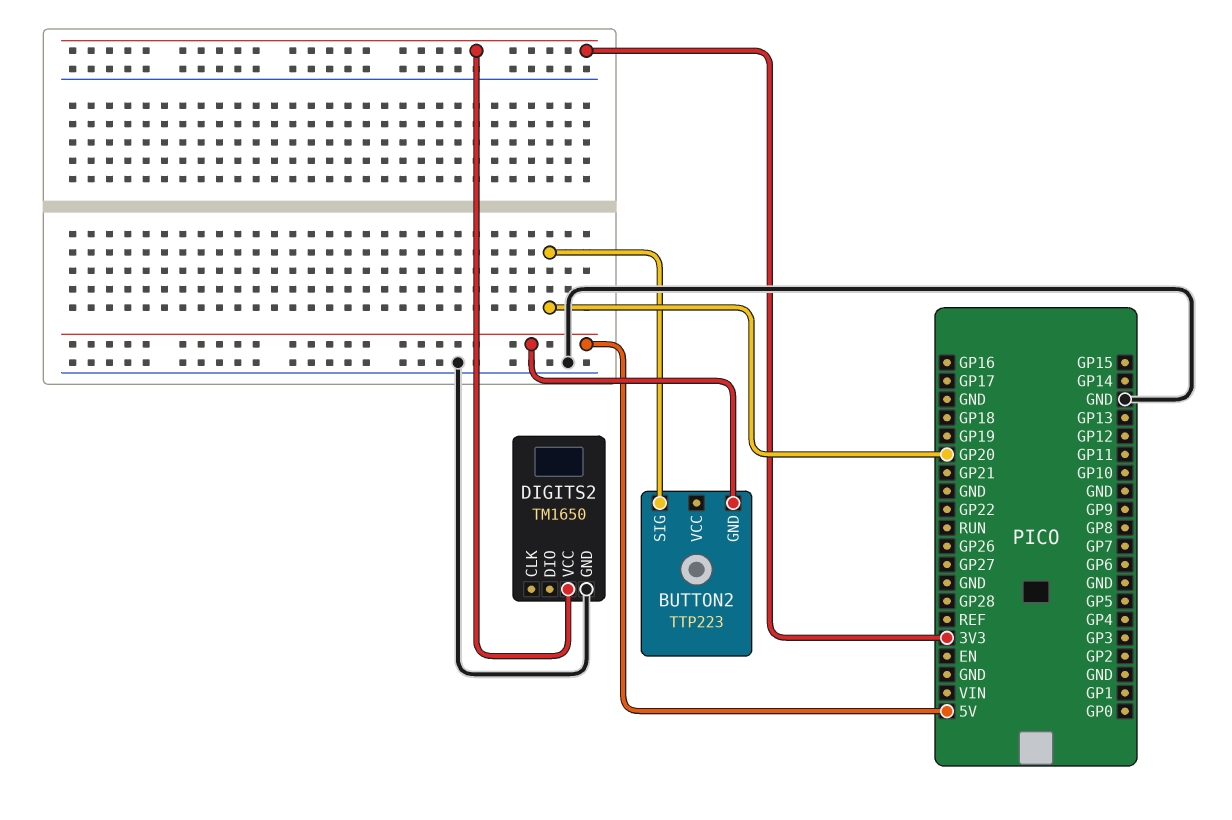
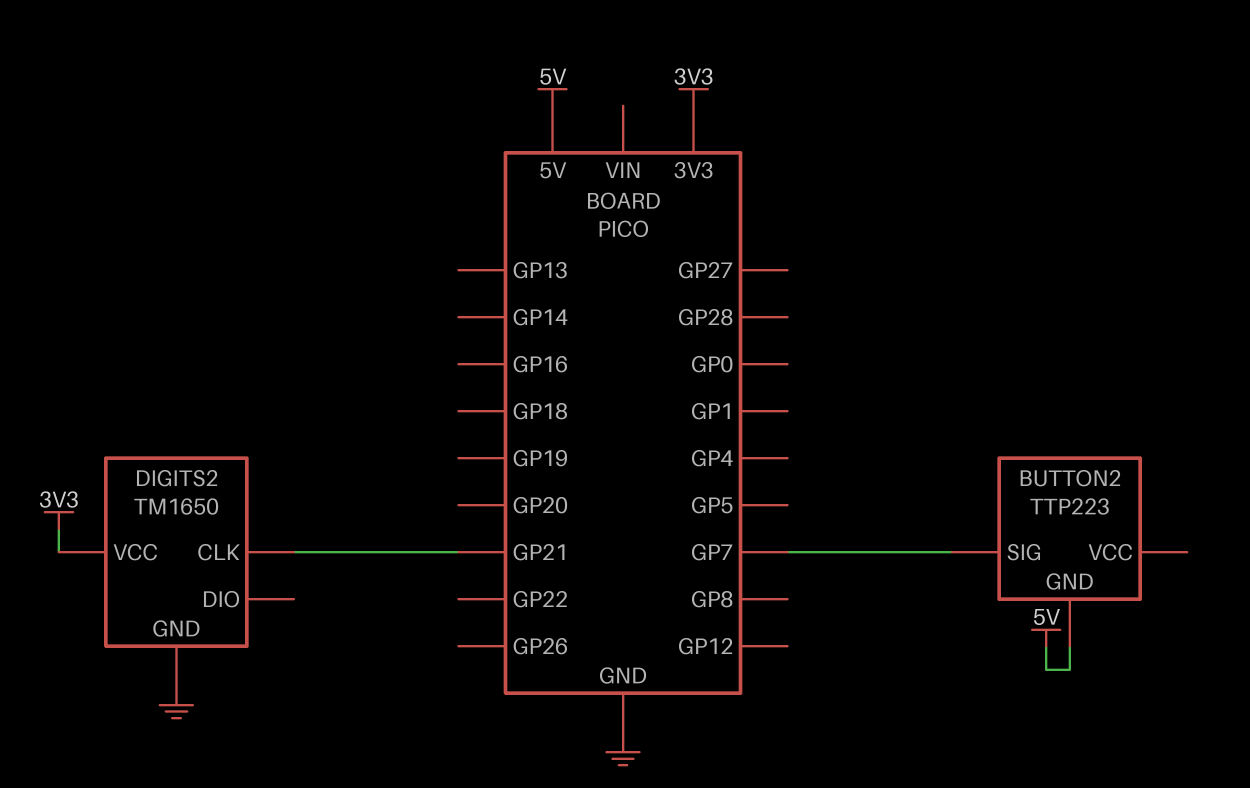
BUTTON2 pin SIG: GP20 -> GP7
DIGITS2 pin CLK: none -> GP21

